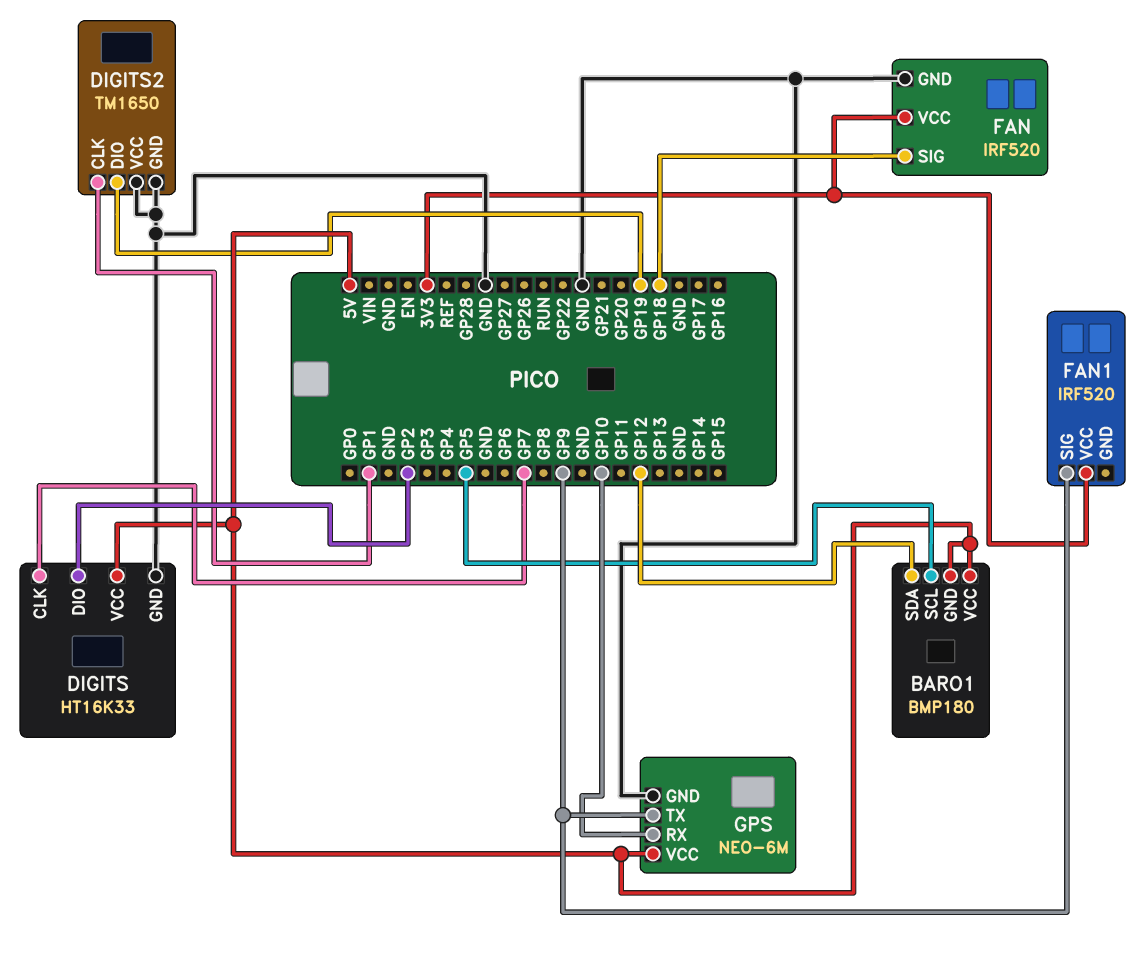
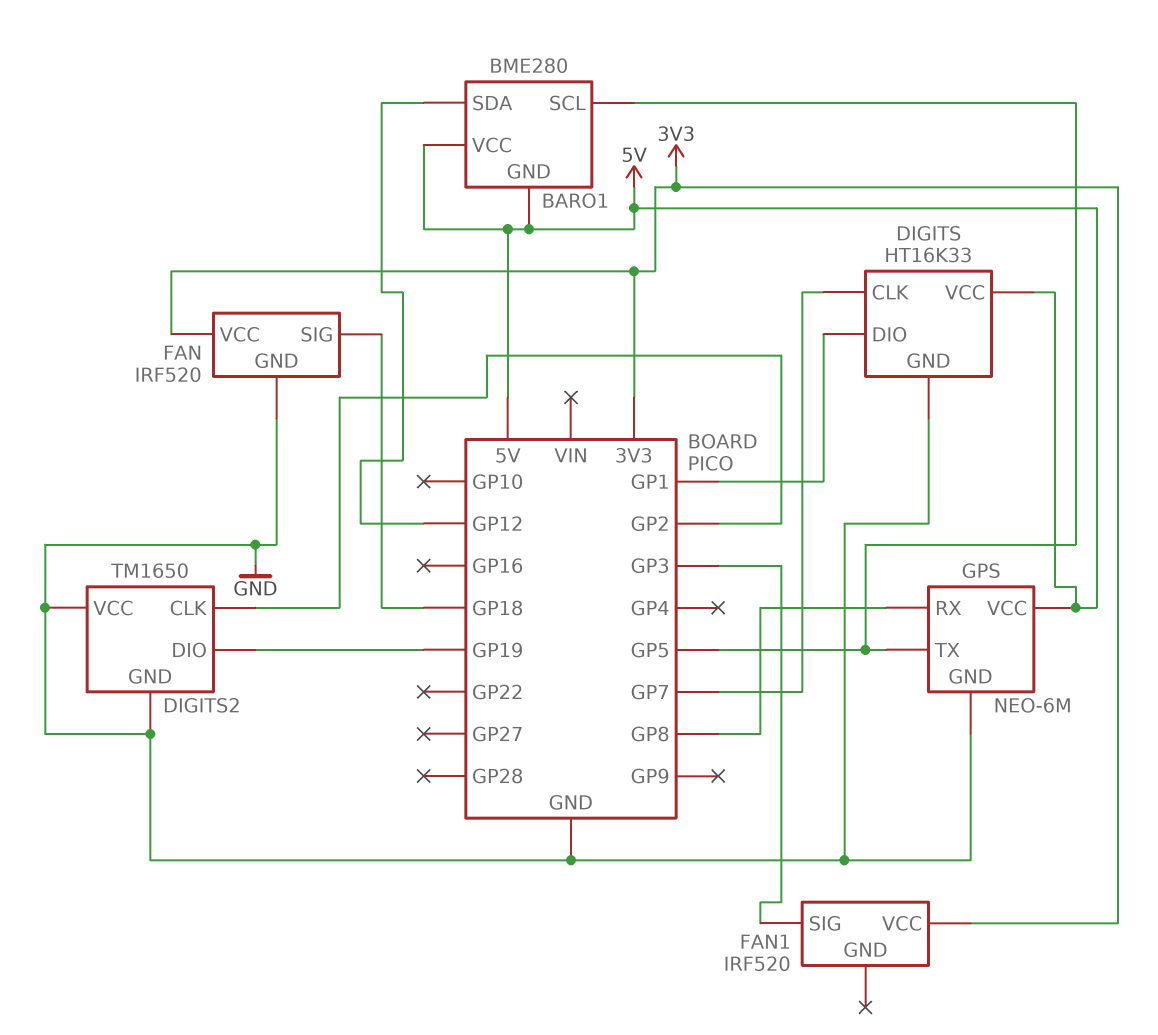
BARO1: BMP180 -> BME280
DIGITS pin DIO: GP2 -> GP1
DIGITS2 pin CLK: GP1 -> GP2
FAN1 pin SIG: GP9 -> GP3
GPS pin RX: GP10 -> GP8
GPS pin TX: GP9 -> GP5

